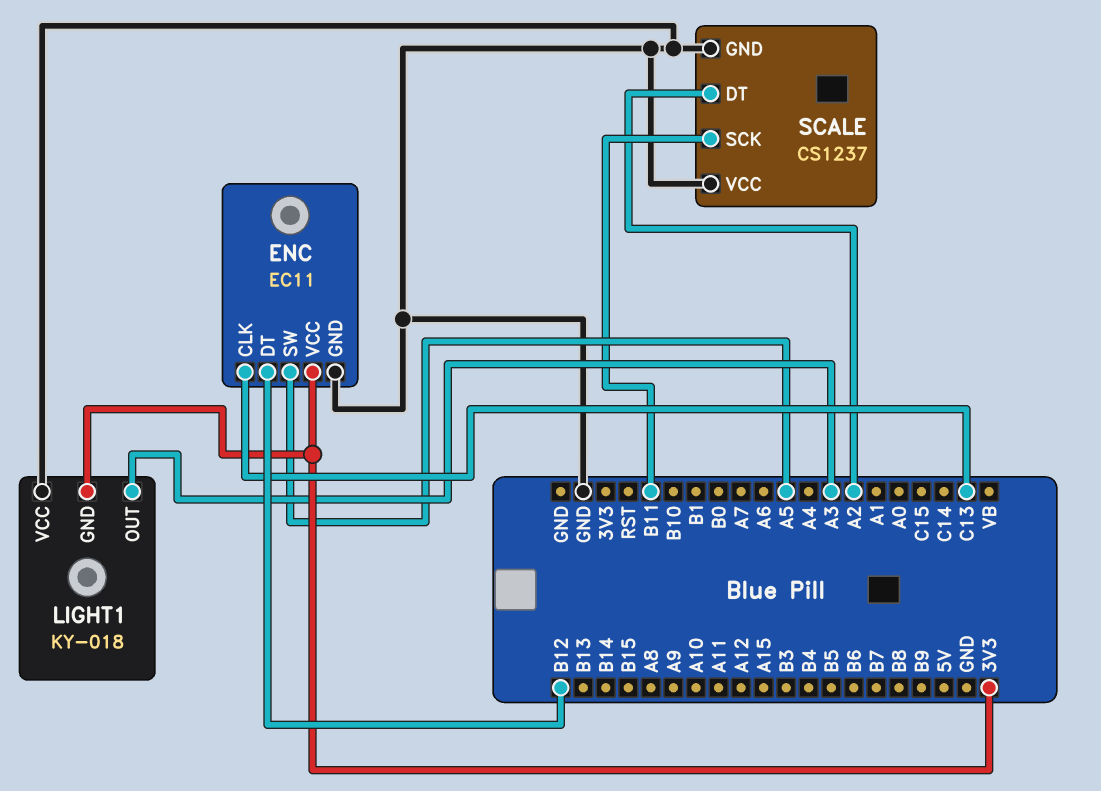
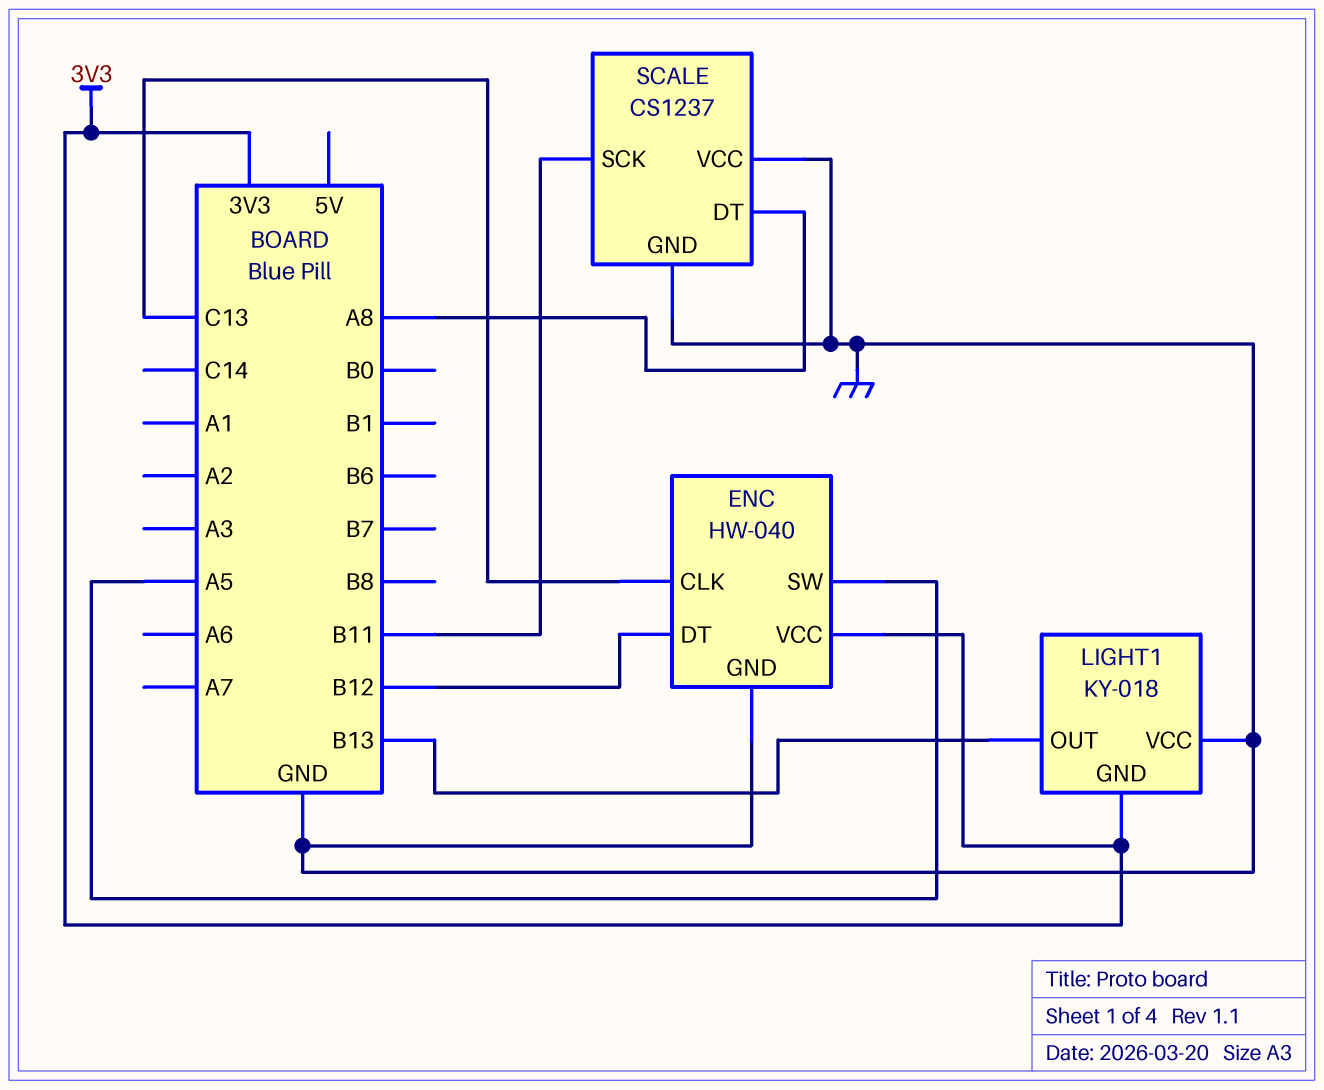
ENC: EC11 -> HW-040
LIGHT1 pin OUT: A3 -> B13
SCALE pin DT: A2 -> A8

